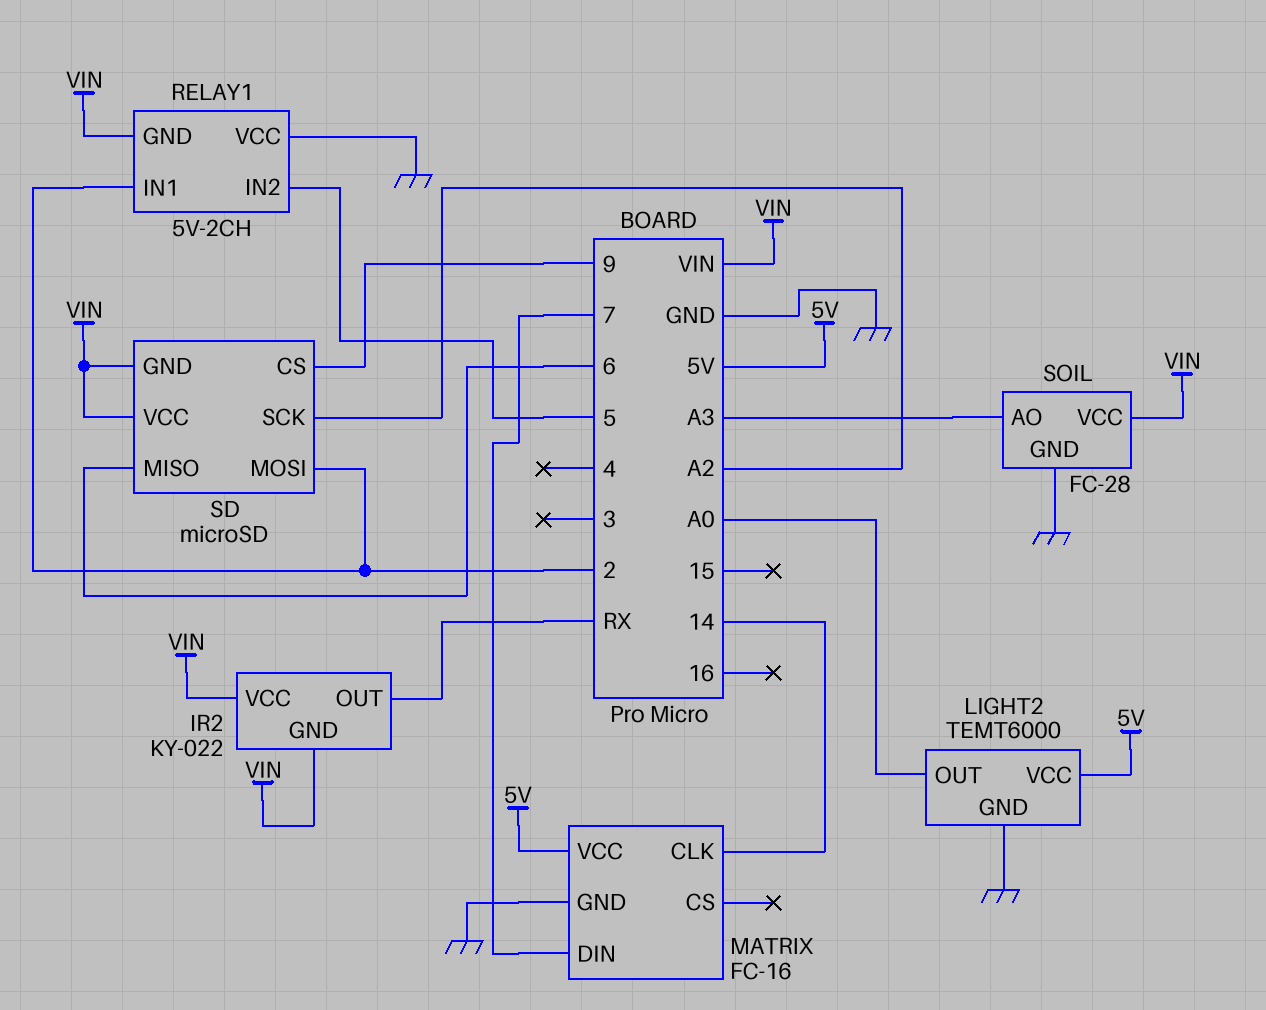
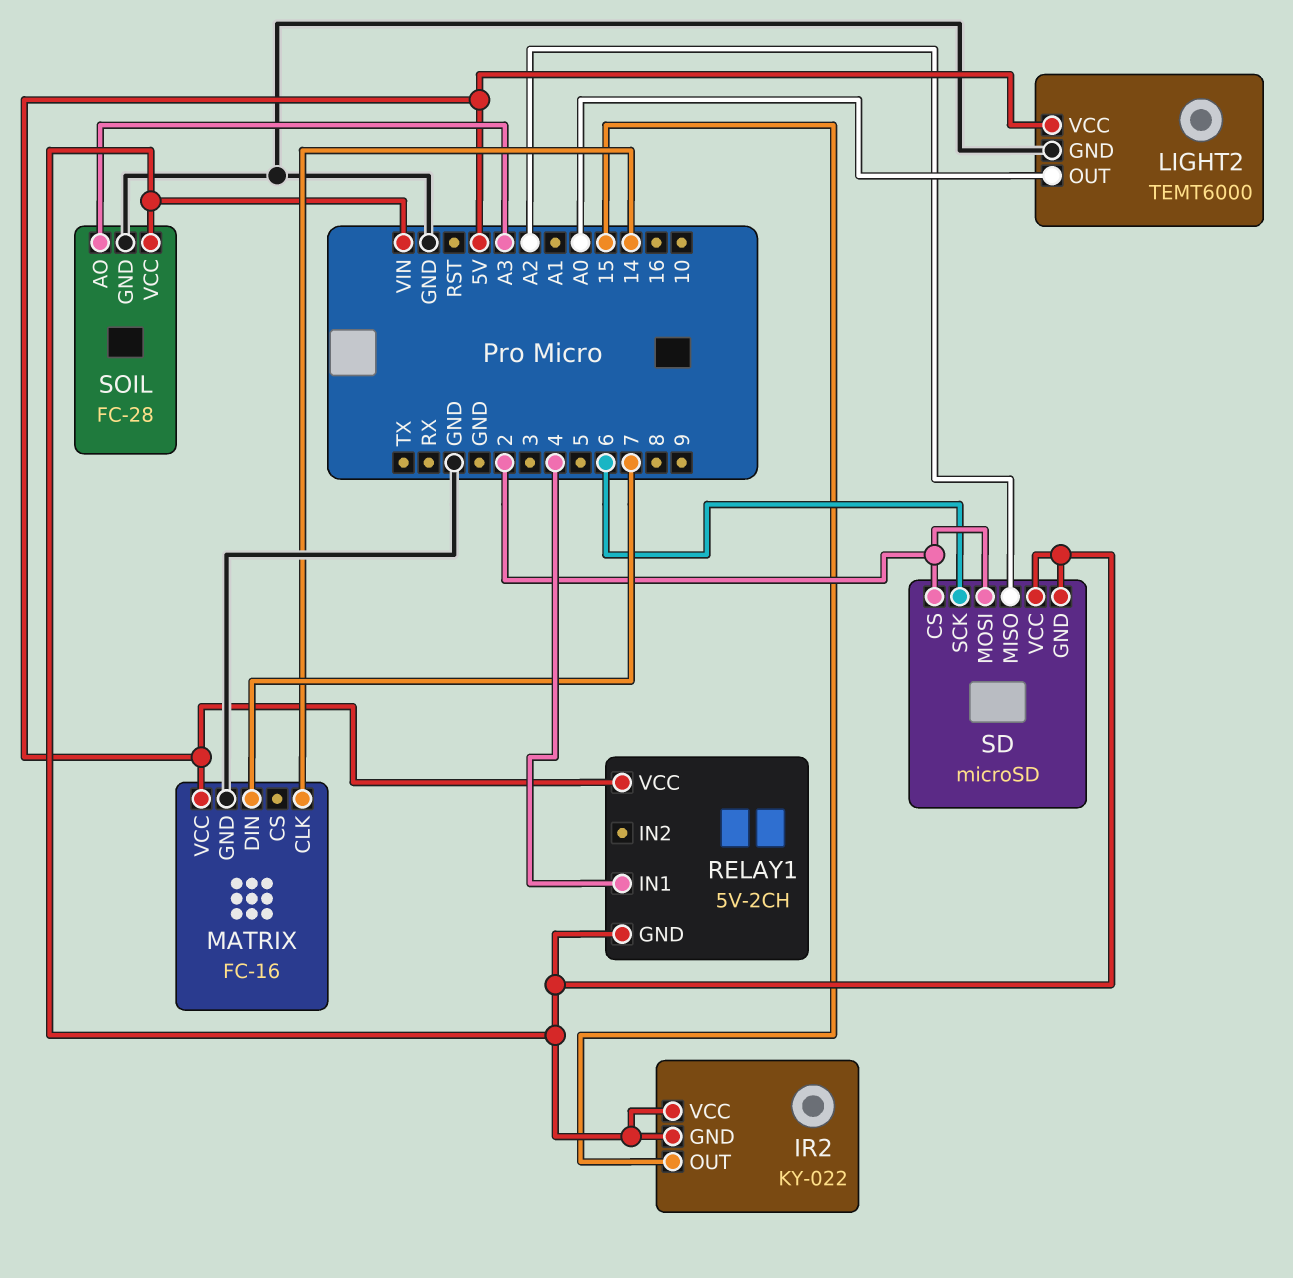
IR2 pin OUT: RX -> 15
RELAY1 pin IN1: 2 -> 4
RELAY1 pin IN2: 5 -> none
RELAY1 pin VCC: GND -> 5V
SD pin CS: 9 -> 2
SD pin MISO: 6 -> A2
SD pin SCK: A2 -> 6

